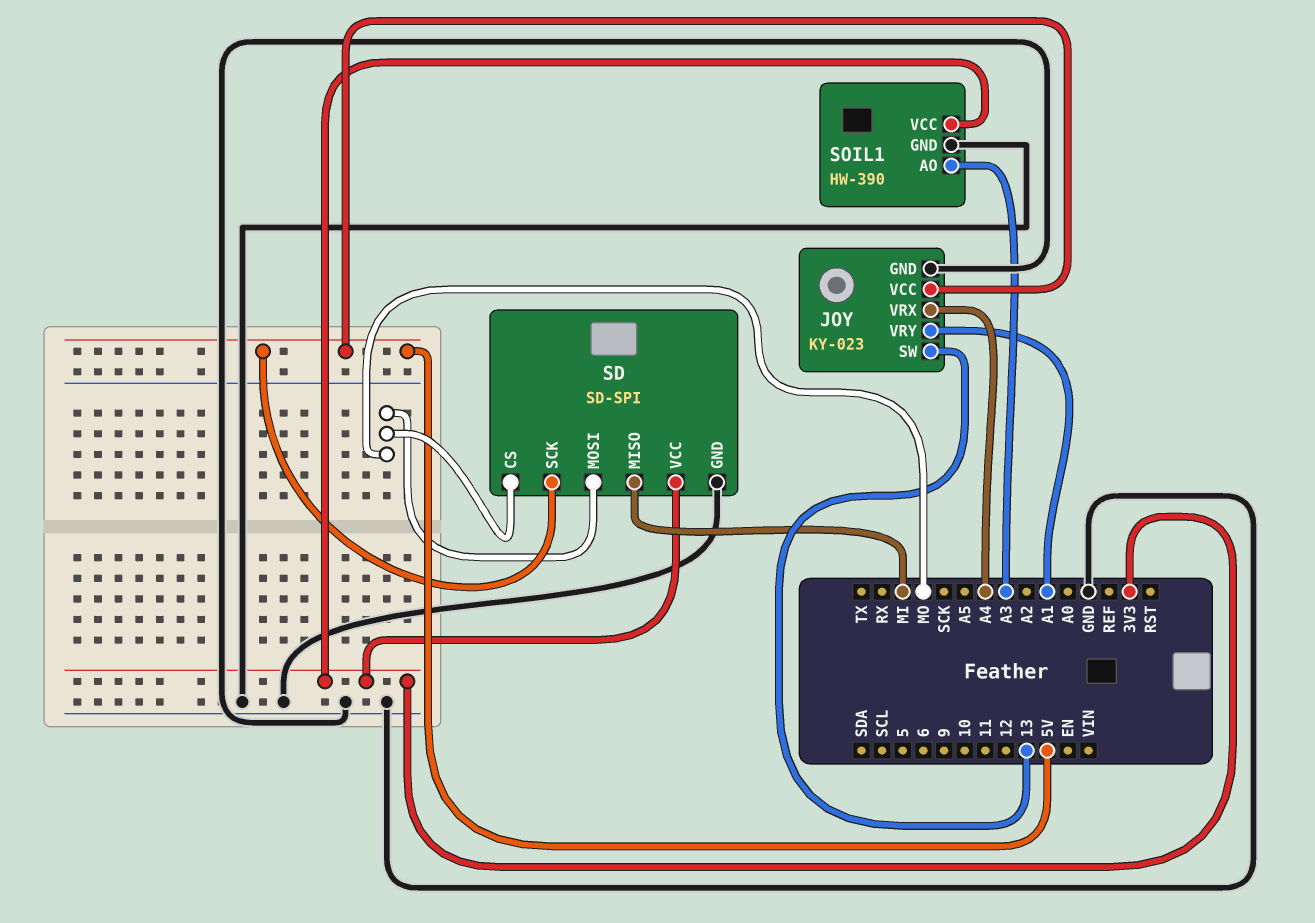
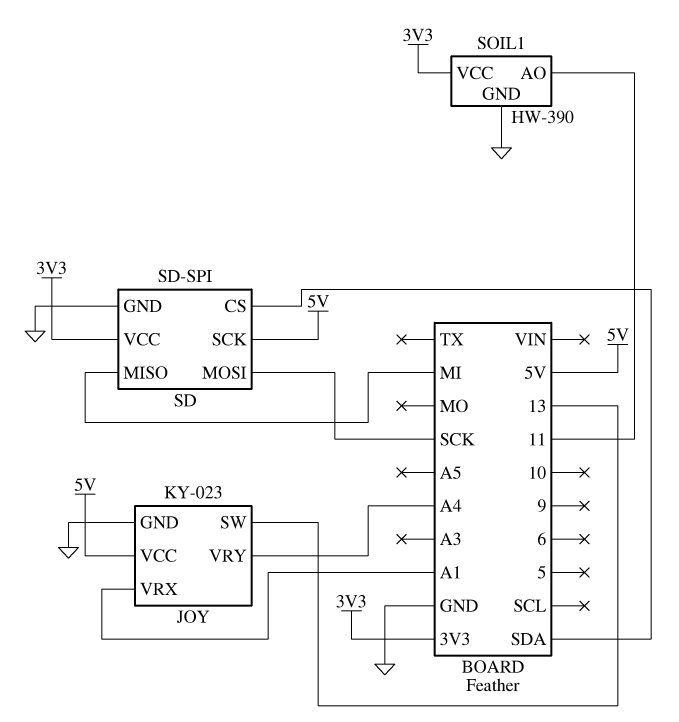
JOY pin VRX: A4 -> A1
JOY pin VRY: A1 -> A4
SD pin CS: MO -> SDA
SD pin MOSI: MO -> SCK
SOIL1 pin AO: A3 -> 11

